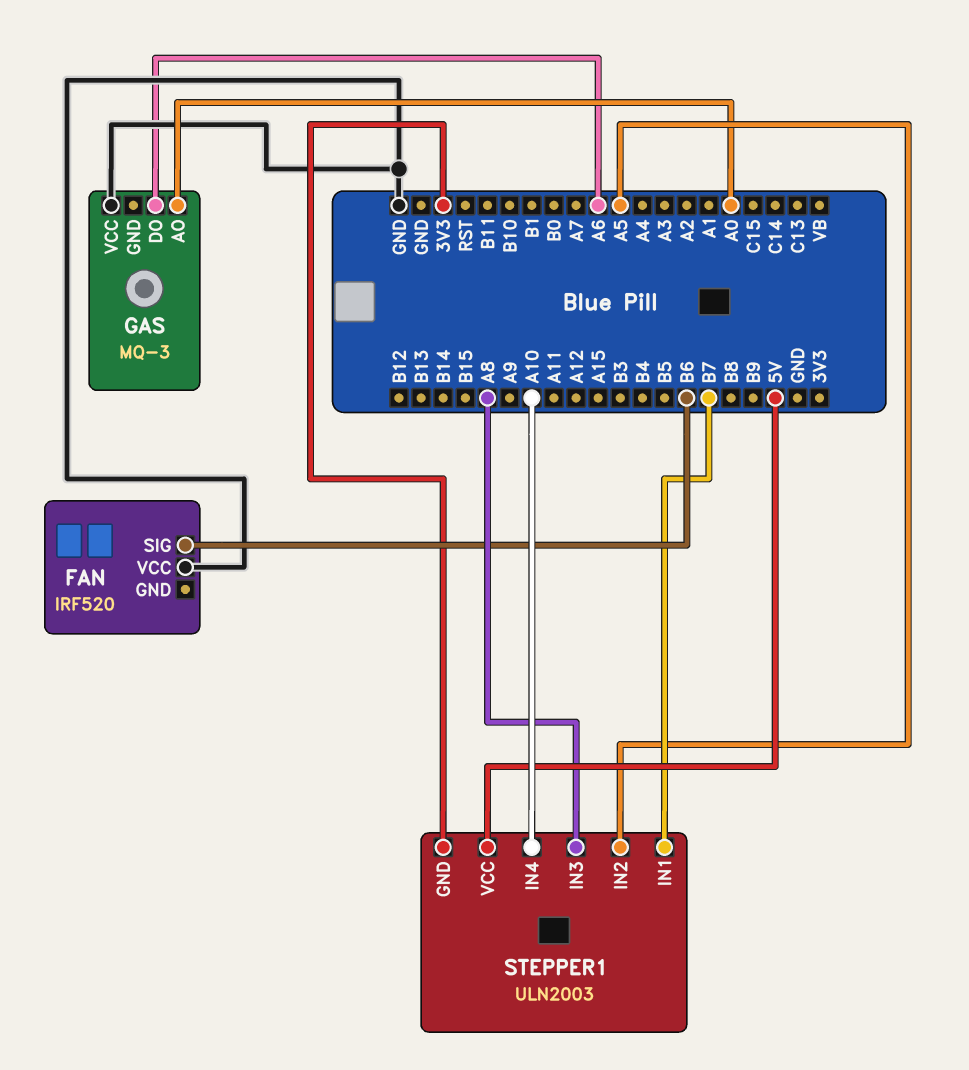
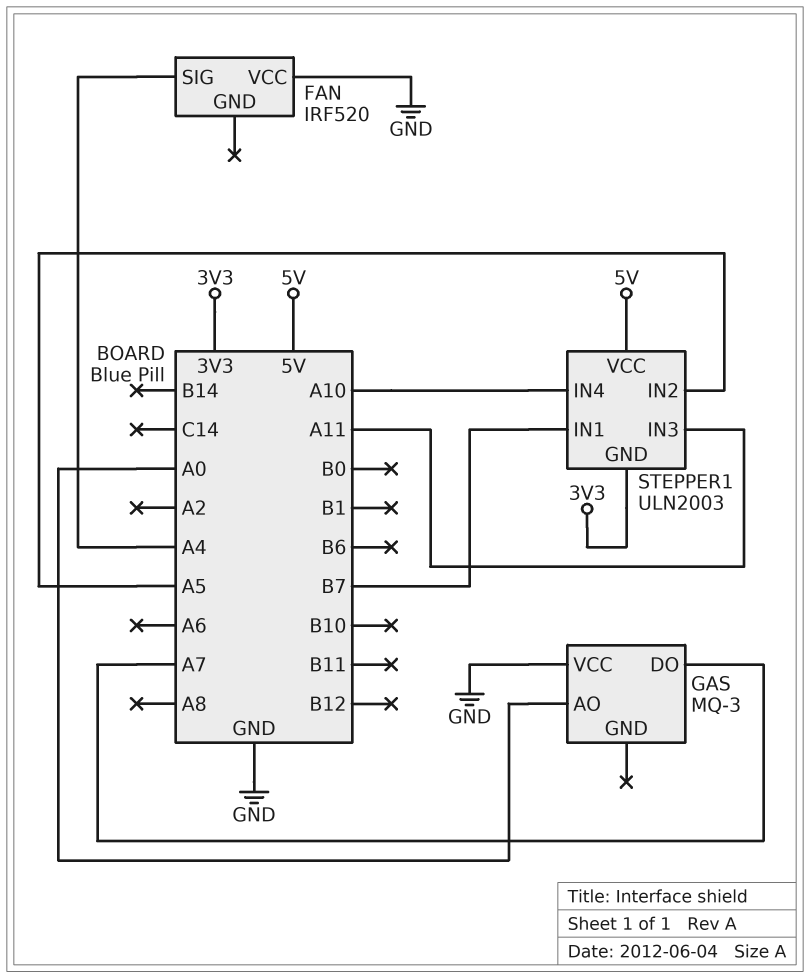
FAN pin SIG: B6 -> A4
GAS pin DO: A6 -> A7
STEPPER1 pin IN3: A8 -> A11

